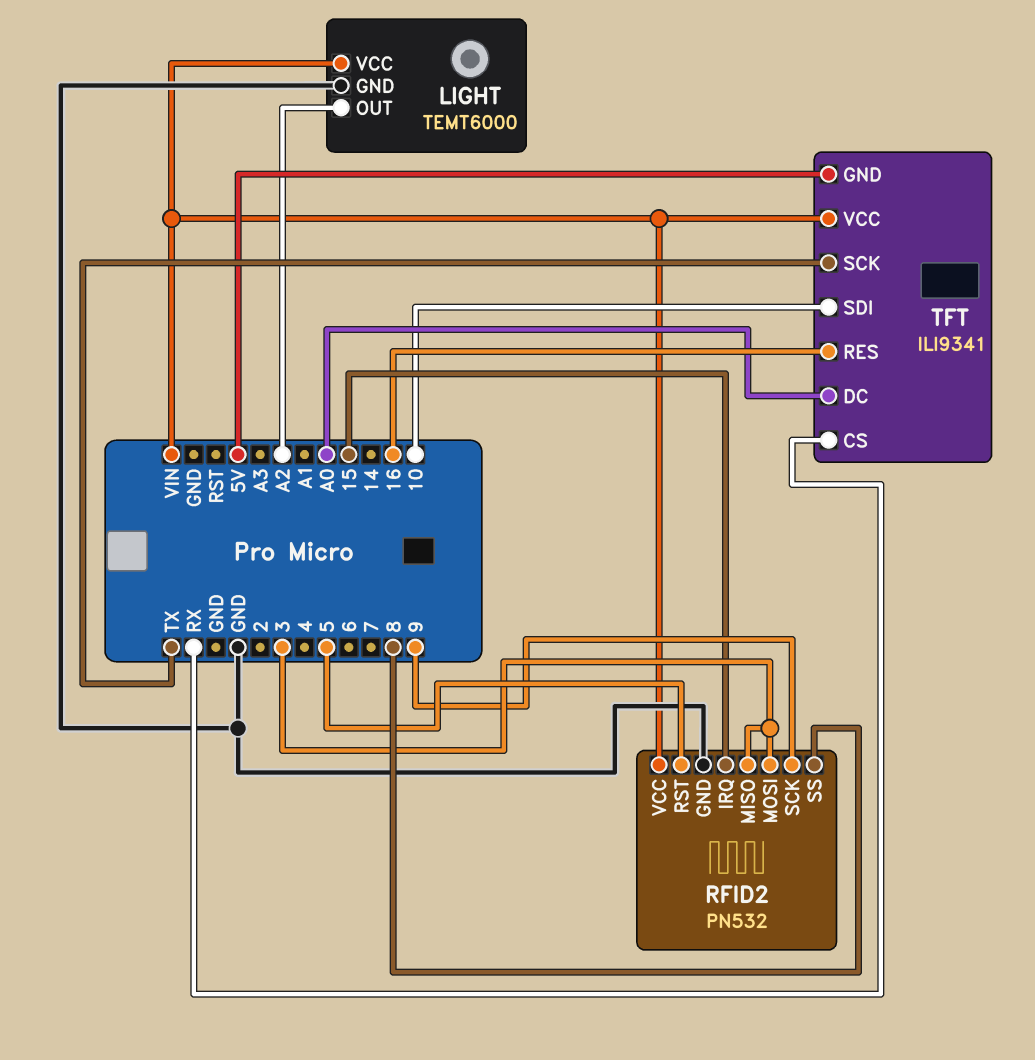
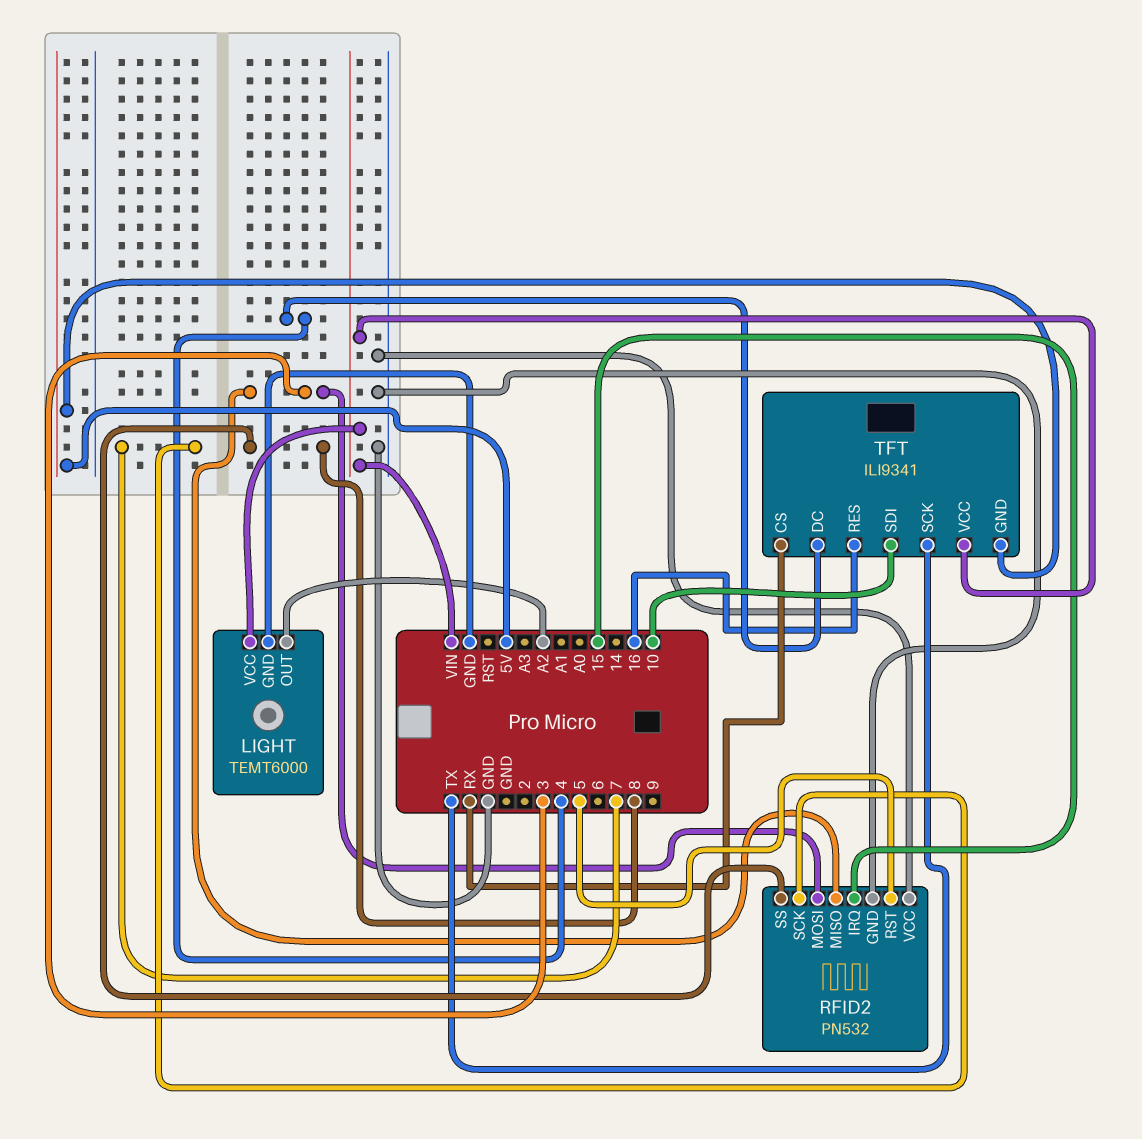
RFID2 pin SCK: 9 -> 7
RFID2 pin VCC: VIN -> GND
TFT pin DC: A0 -> 4

